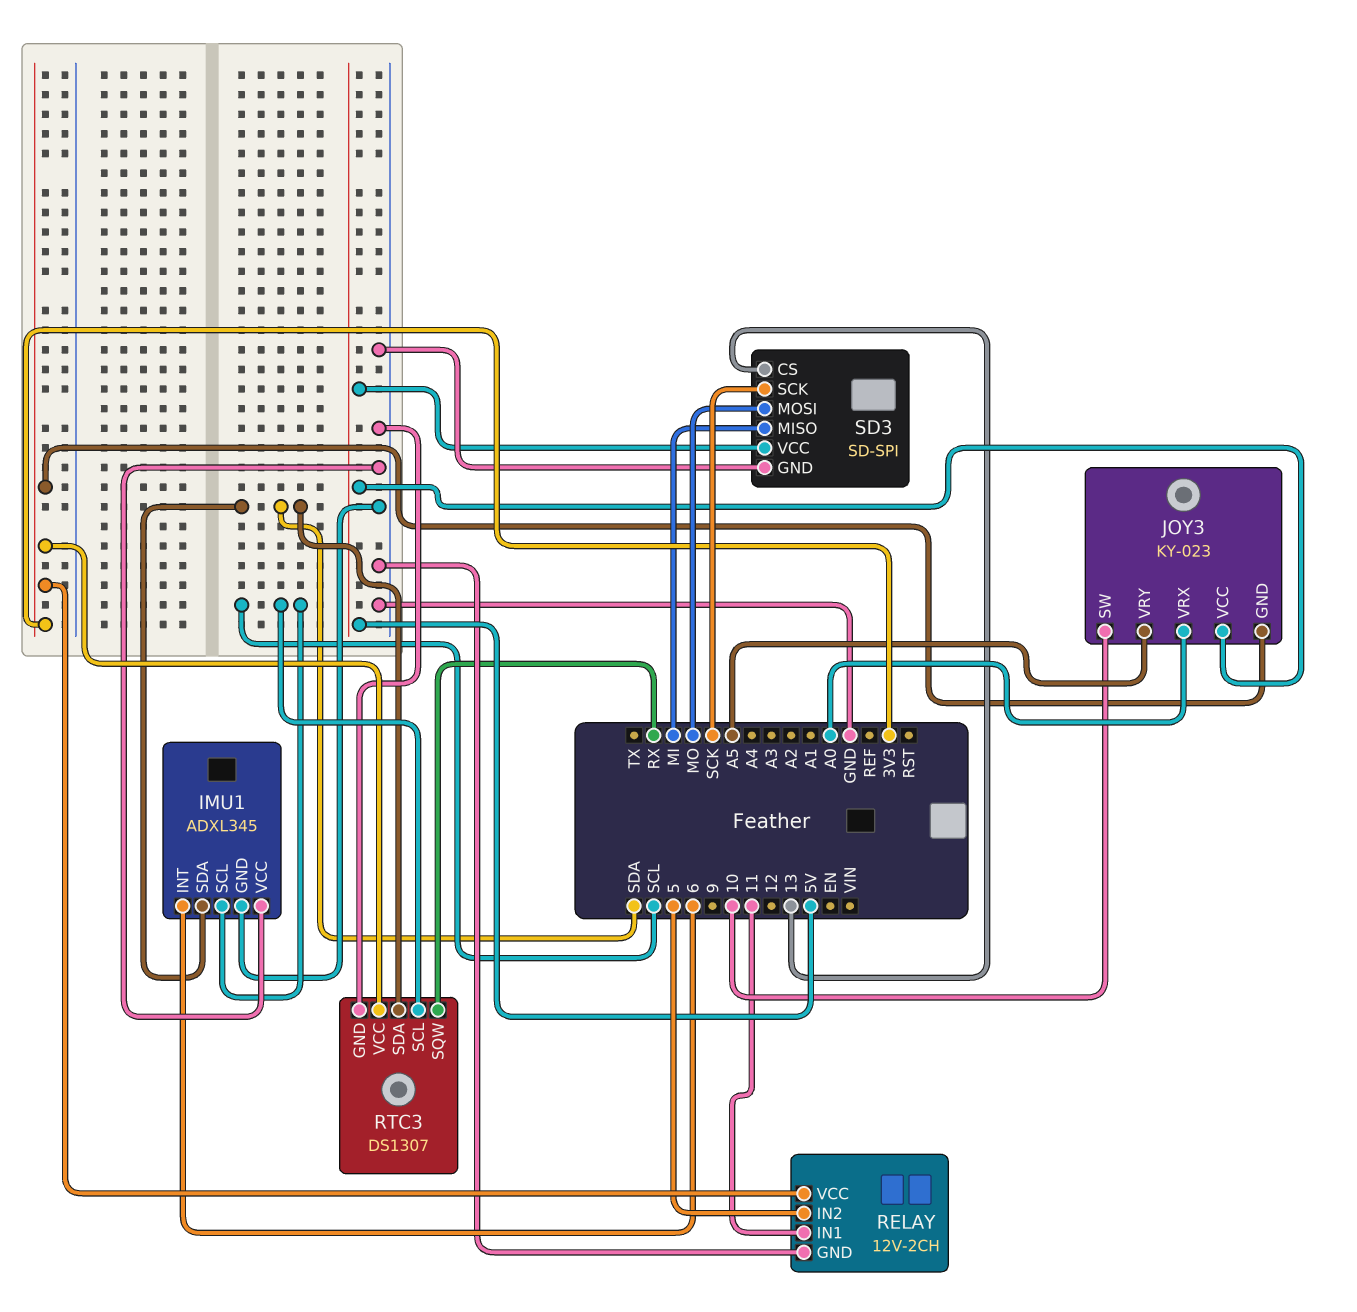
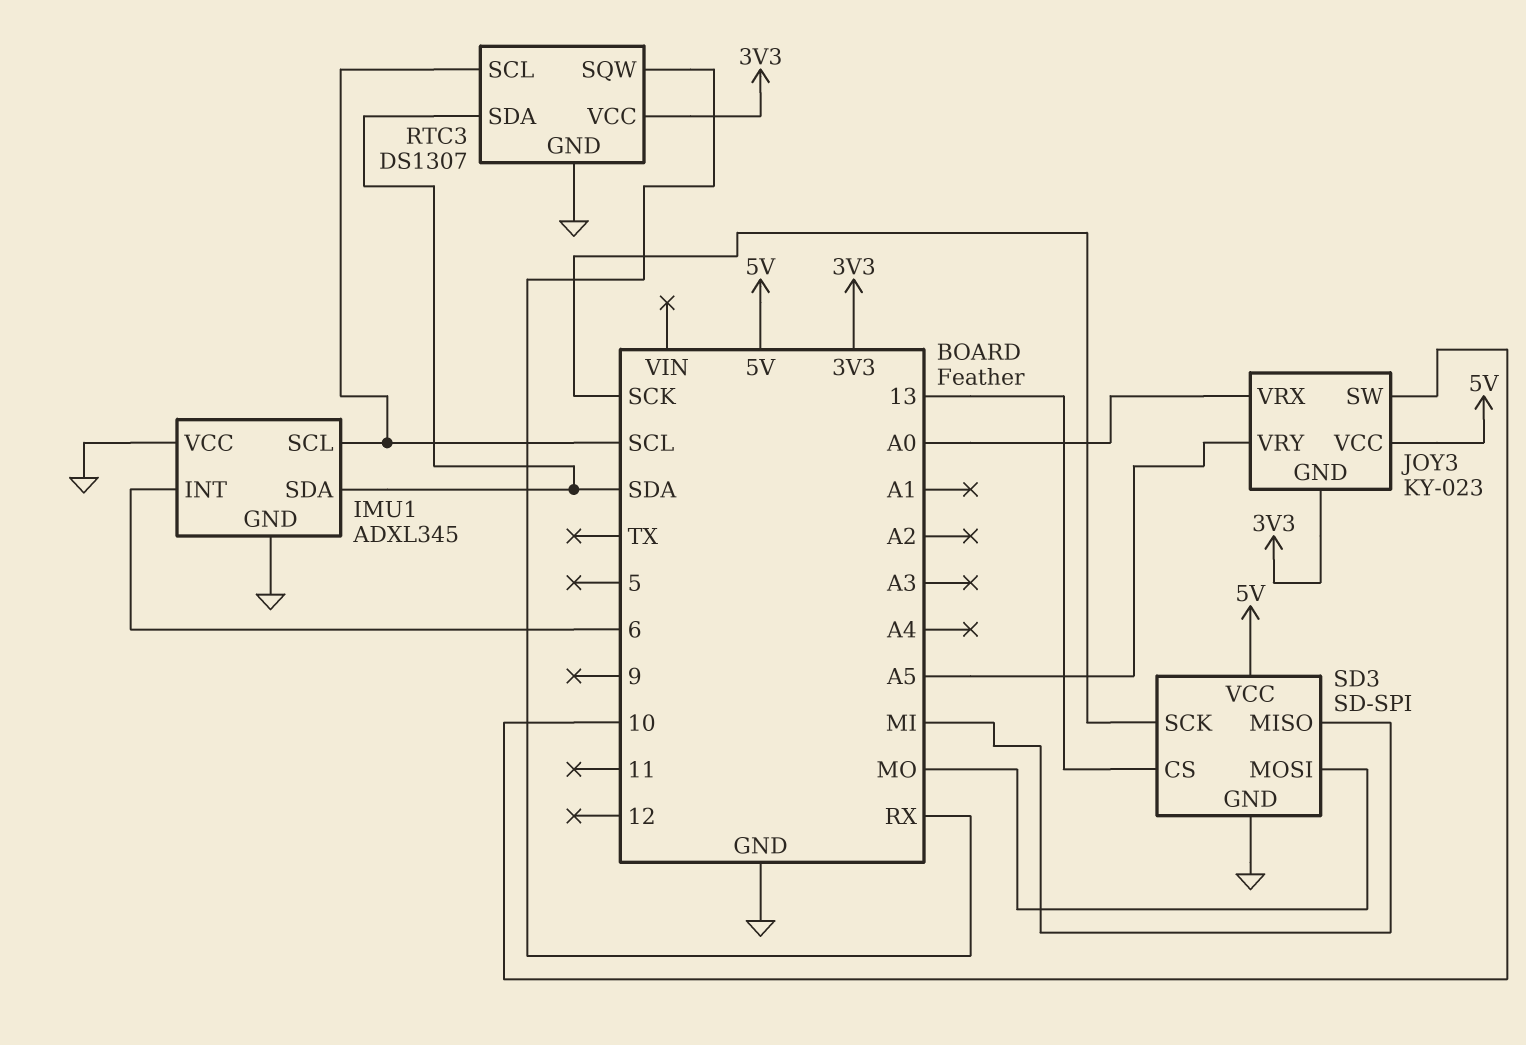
RELAY: 12V-2CH -> none
RELAY pin GND: GND -> none
RELAY pin IN1: 11 -> none
RELAY pin IN2: 5 -> none
RELAY pin VCC: 3V3 -> none

